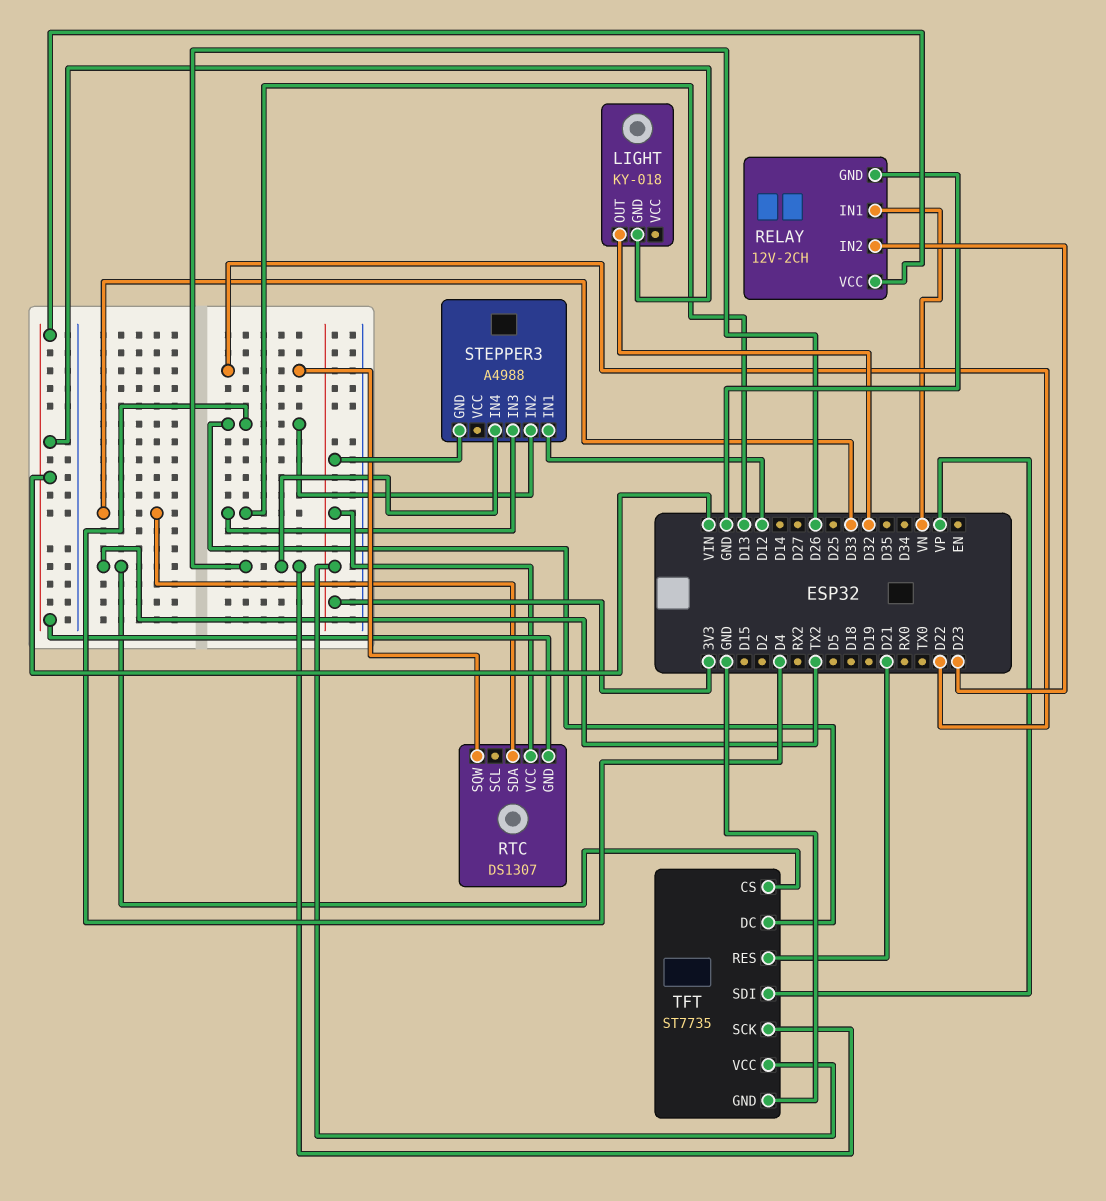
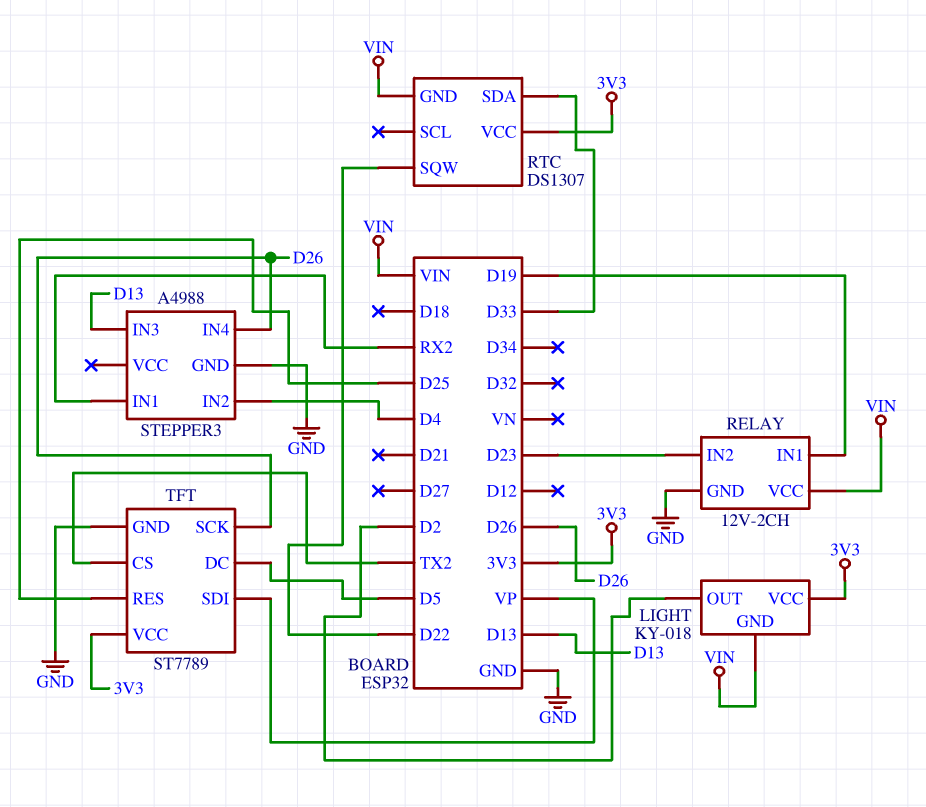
LIGHT pin OUT: D32 -> D2
LIGHT pin VCC: none -> 3V3
RELAY pin IN1: VN -> D19
STEPPER3 pin GND: 3V3 -> GND
STEPPER3 pin IN1: D12 -> RX2
TFT: ST7735 -> ST7789
TFT pin DC: D4 -> D5
TFT pin RES: D21 -> D25

